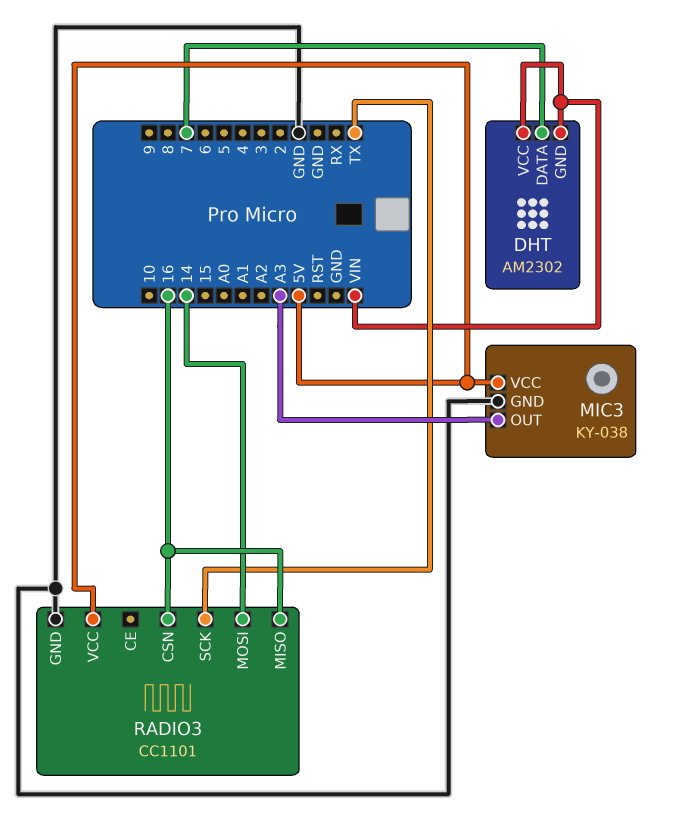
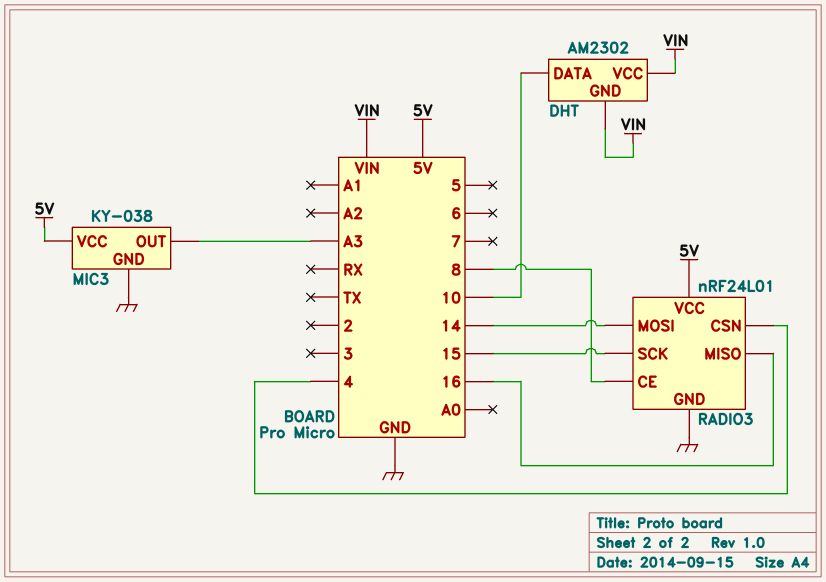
DHT pin DATA: 7 -> 10
RADIO3: CC1101 -> nRF24L01
RADIO3 pin CE: none -> 8
RADIO3 pin CSN: 16 -> 4
RADIO3 pin SCK: TX -> 15

